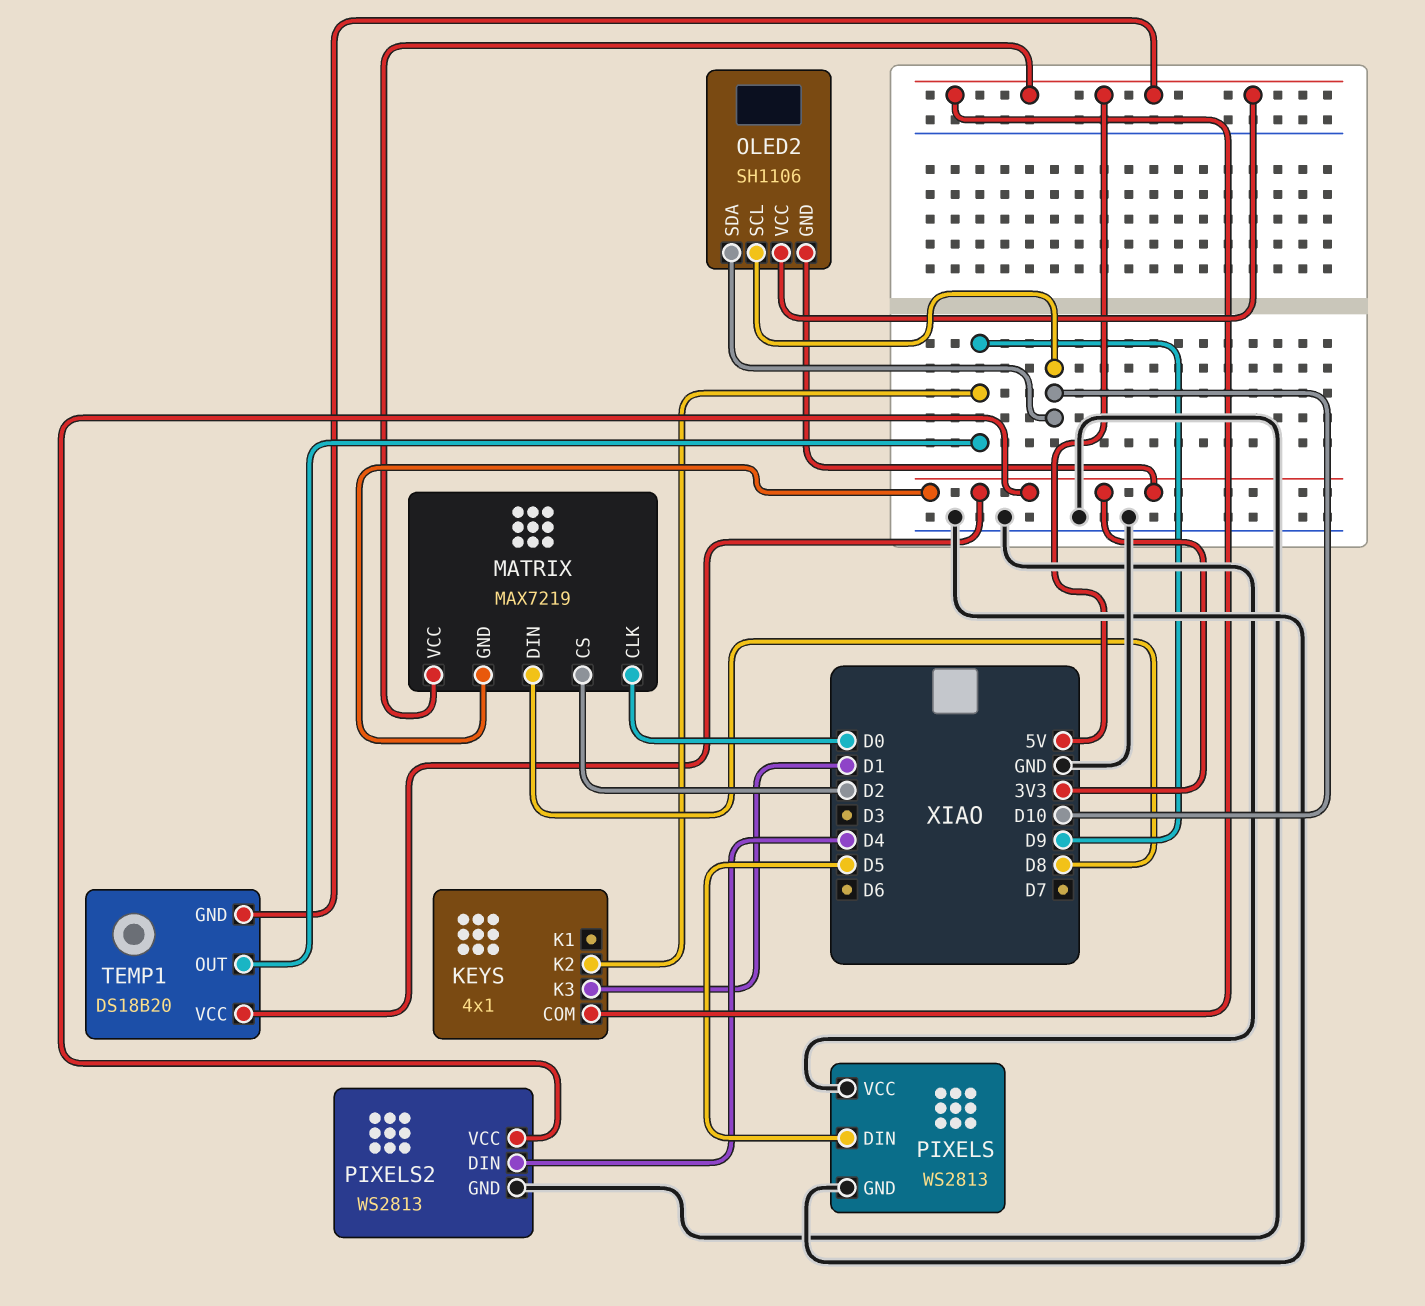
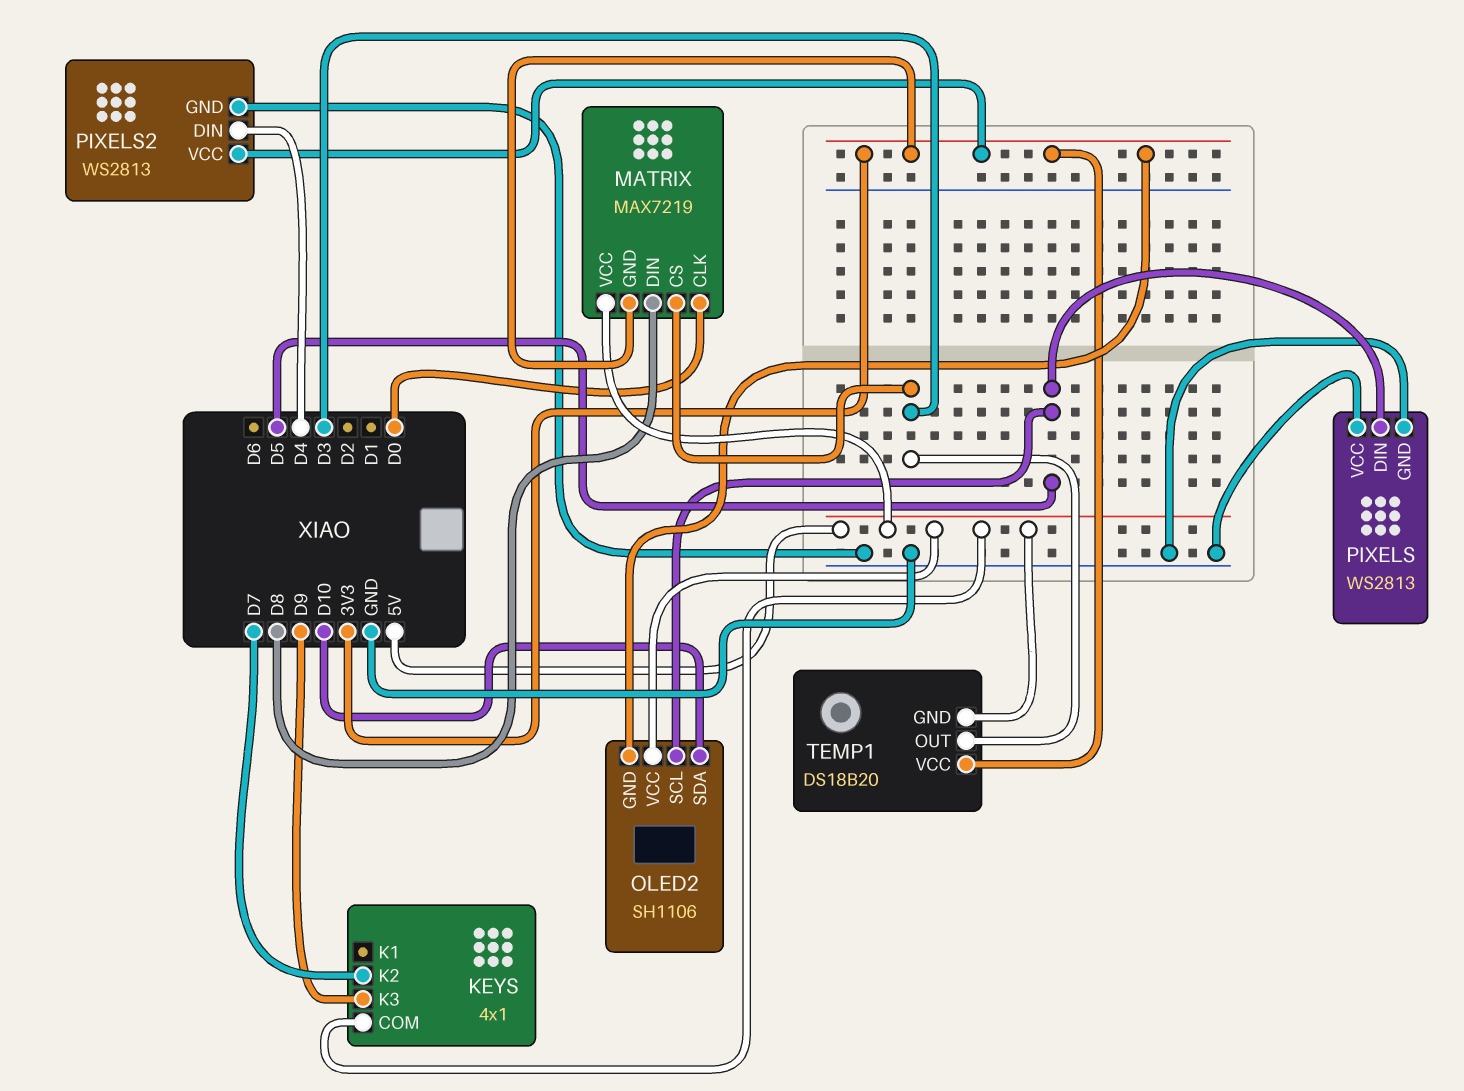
KEYS pin K2: D9 -> D7
KEYS pin K3: D1 -> D9
MATRIX pin CS: D2 -> D3
OLED2 pin SCL: D10 -> D5
TEMP1 pin OUT: D9 -> D3

